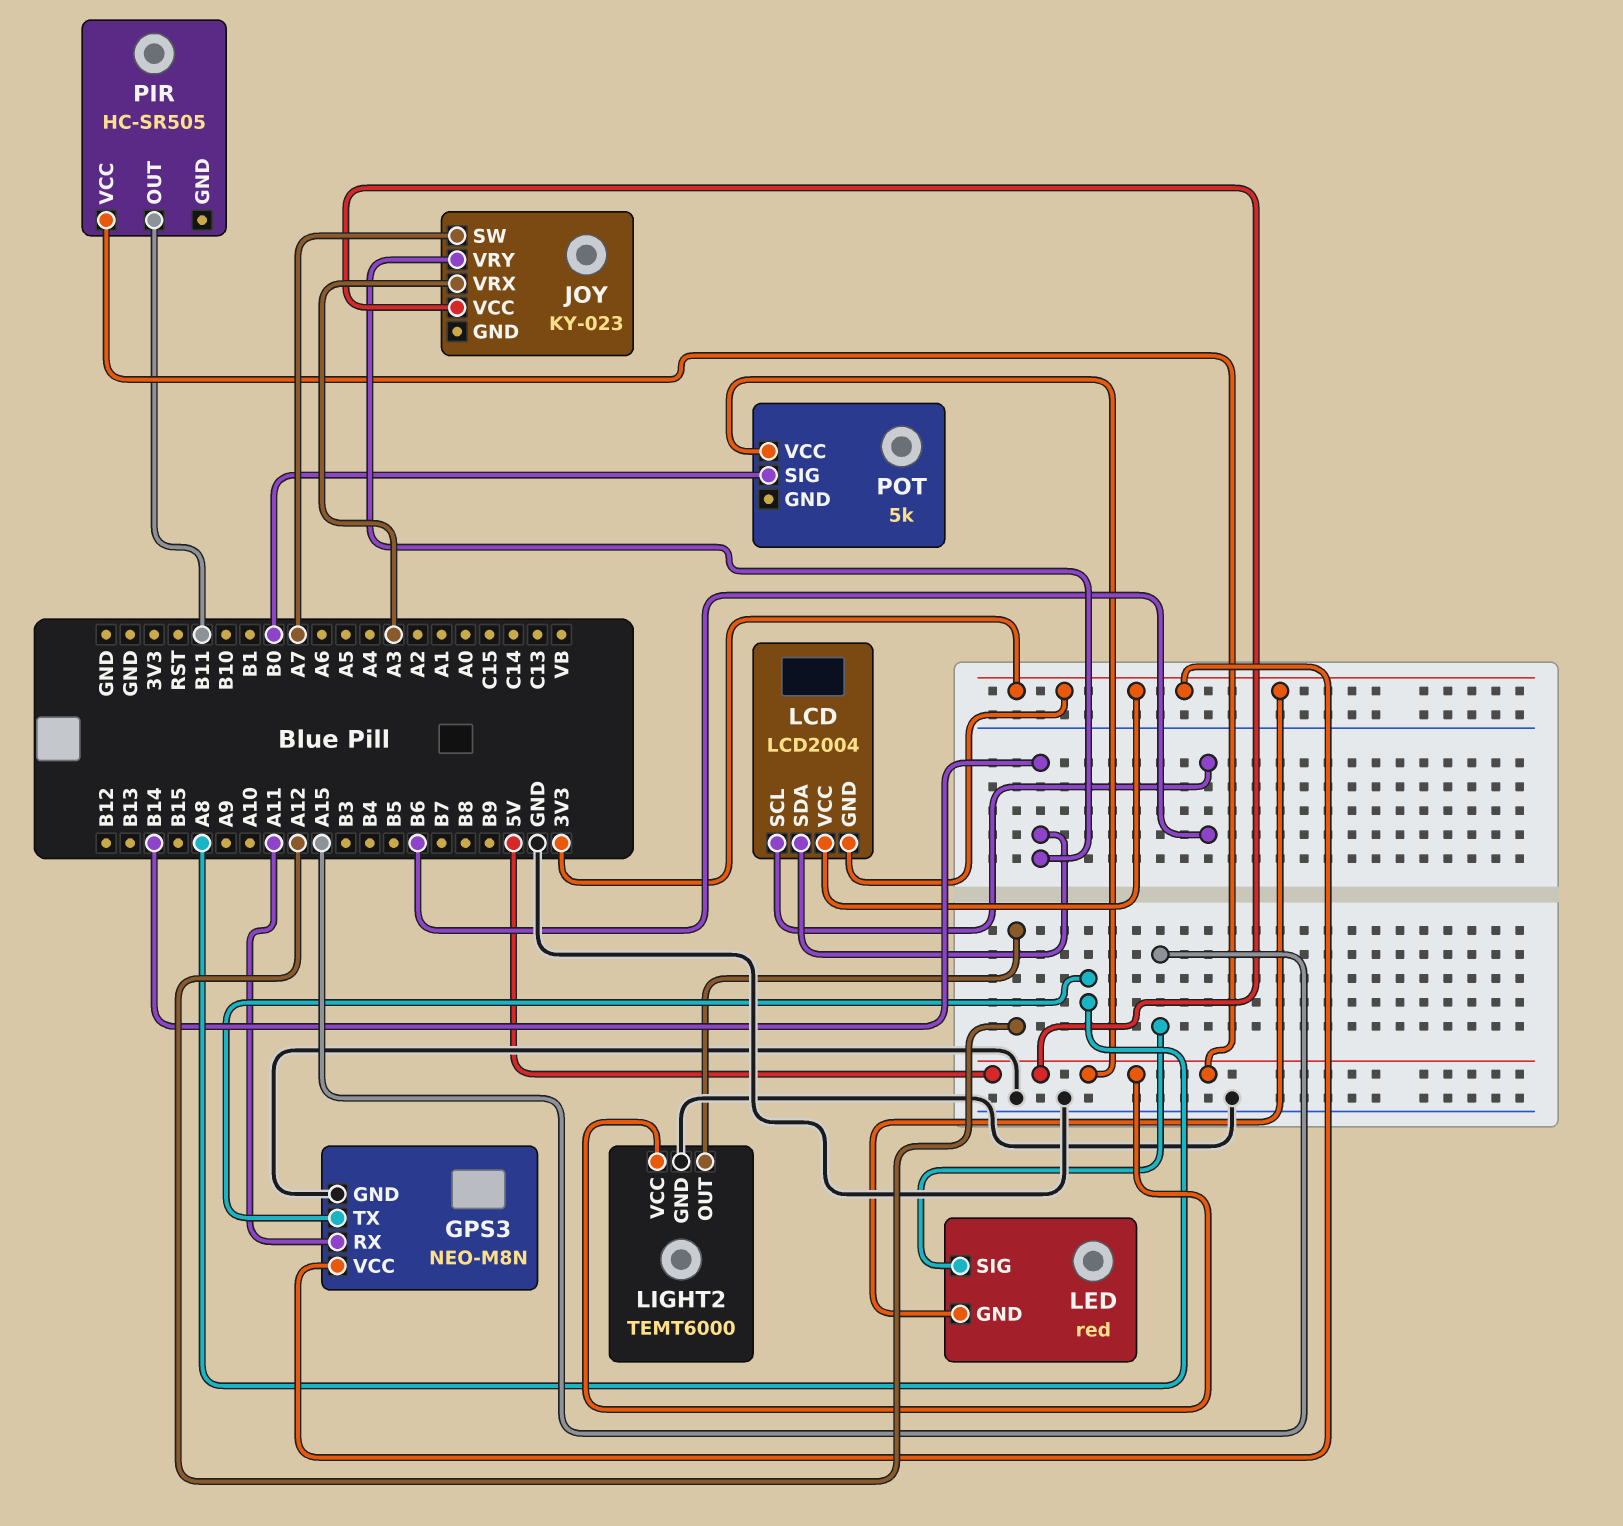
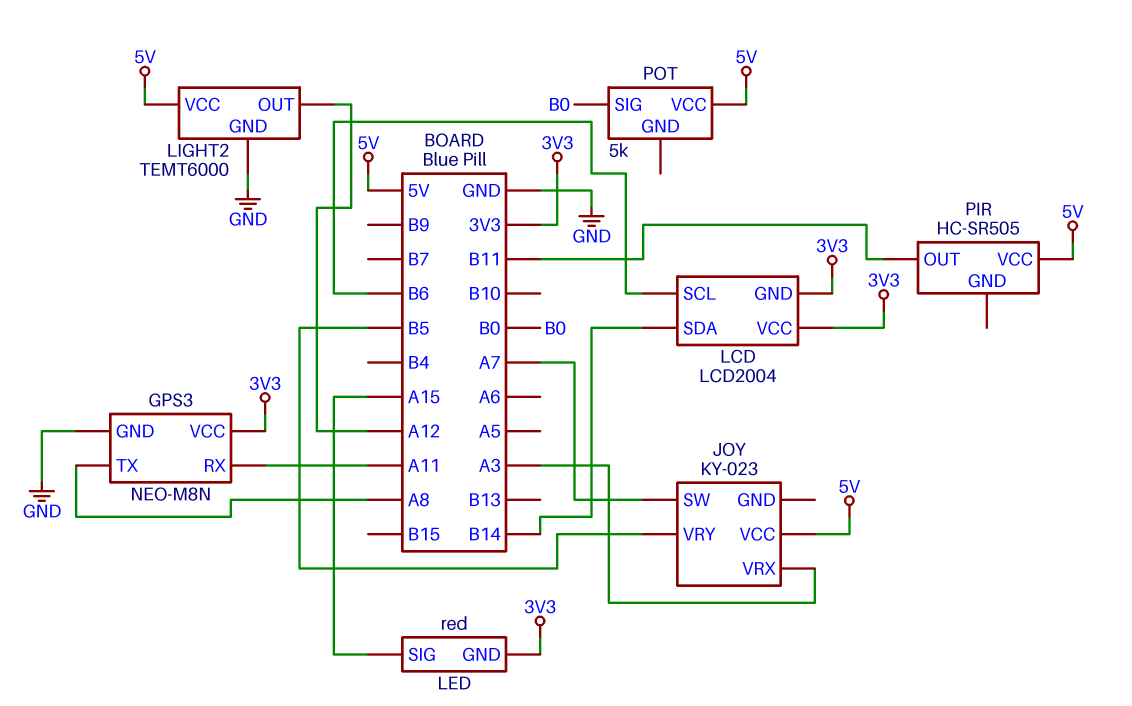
JOY pin VRY: B14 -> B5

